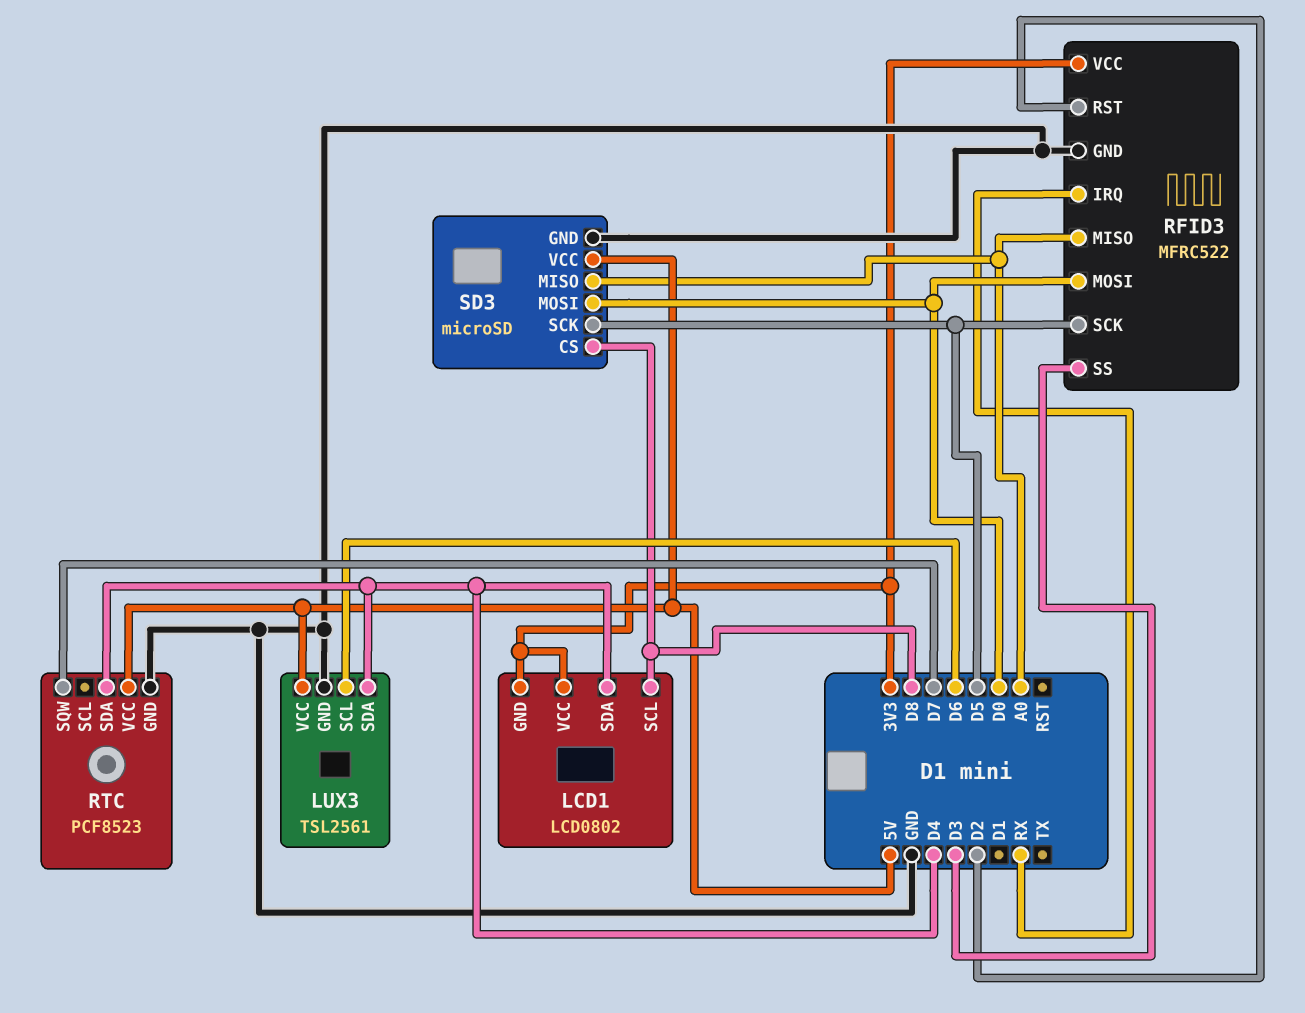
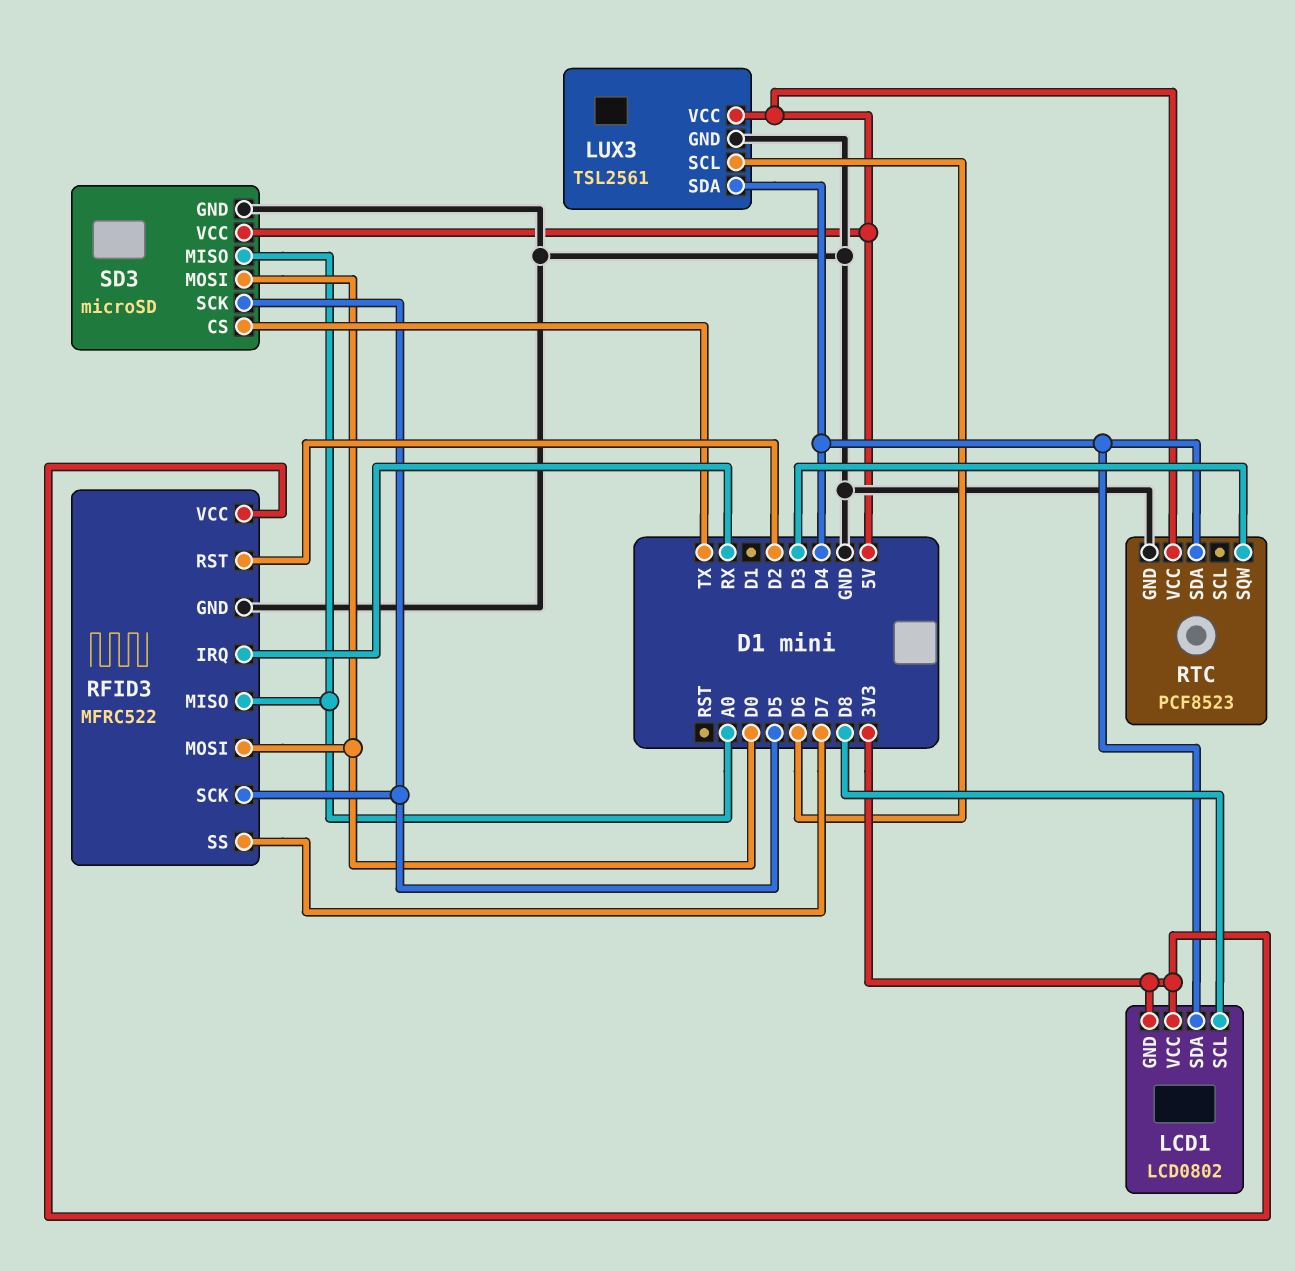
RFID3 pin SS: D3 -> D7
RTC pin SQW: D7 -> D3
SD3 pin CS: D8 -> TX

